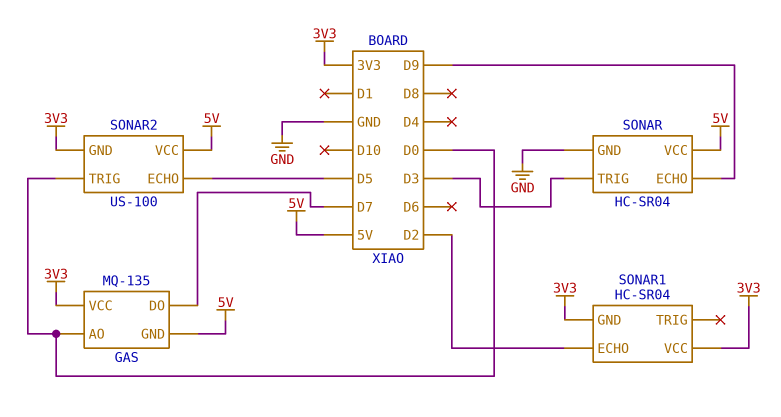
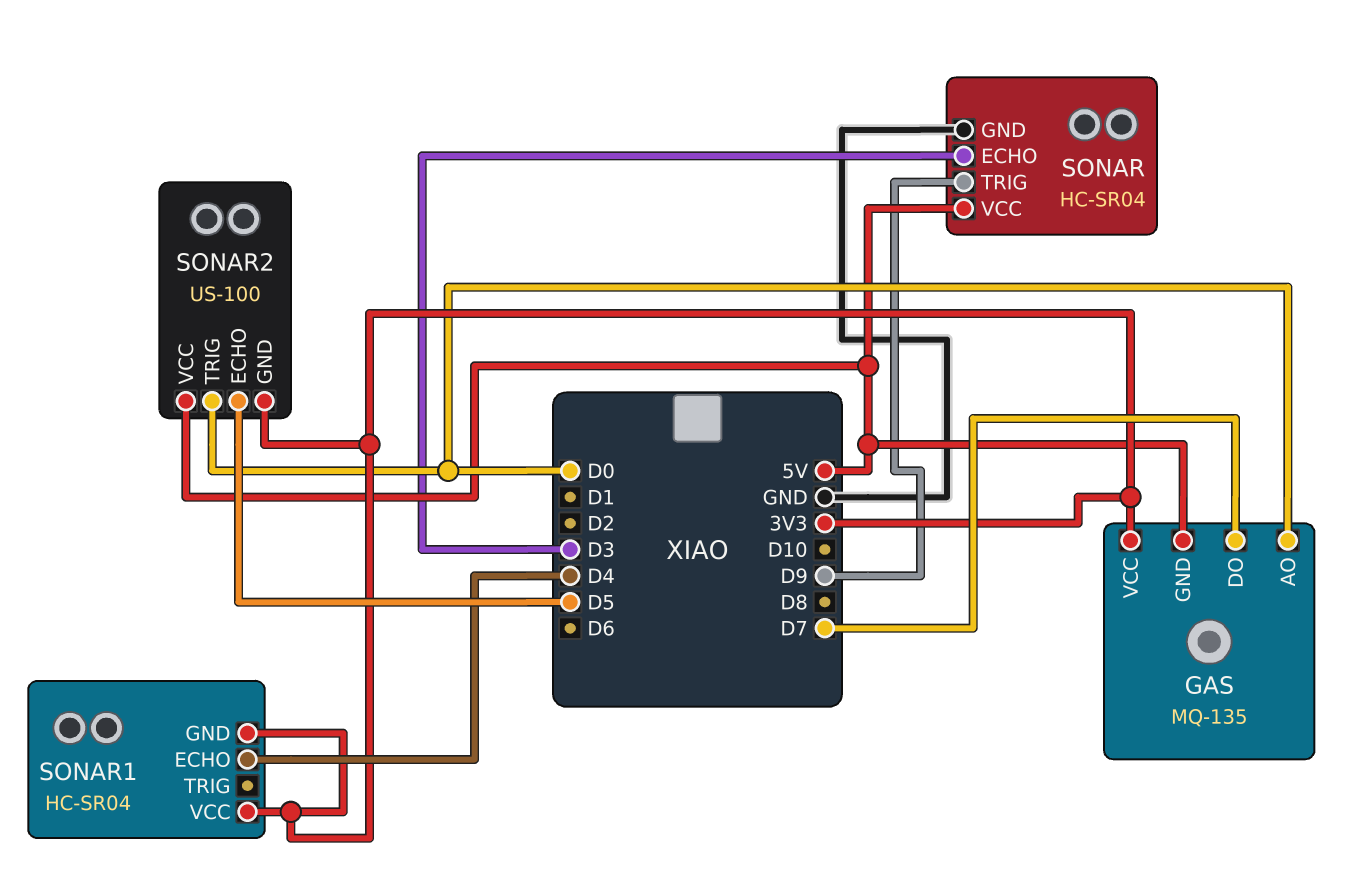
SONAR pin ECHO: D9 -> D3
SONAR pin TRIG: D3 -> D9
SONAR1 pin ECHO: D2 -> D4

